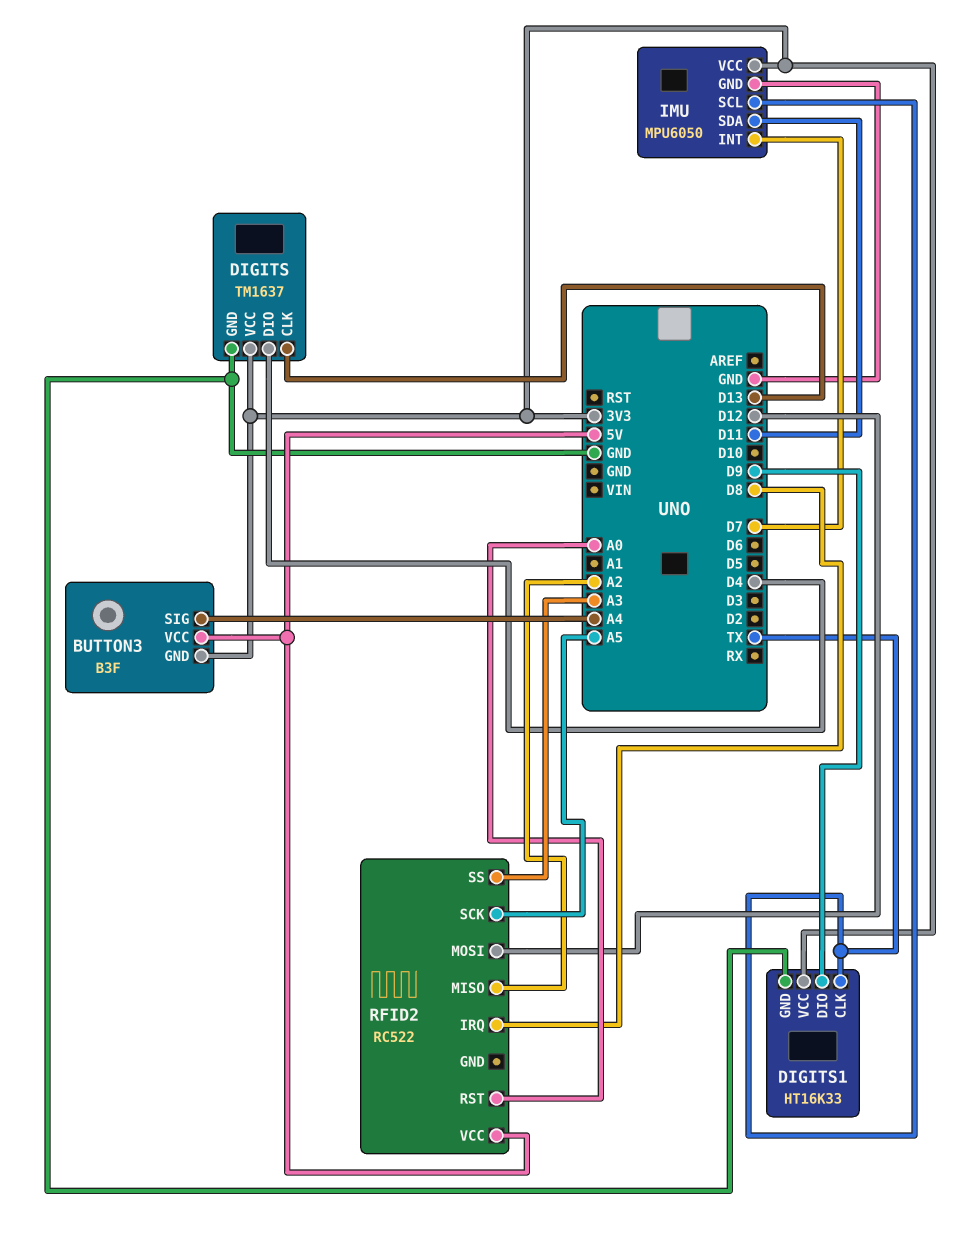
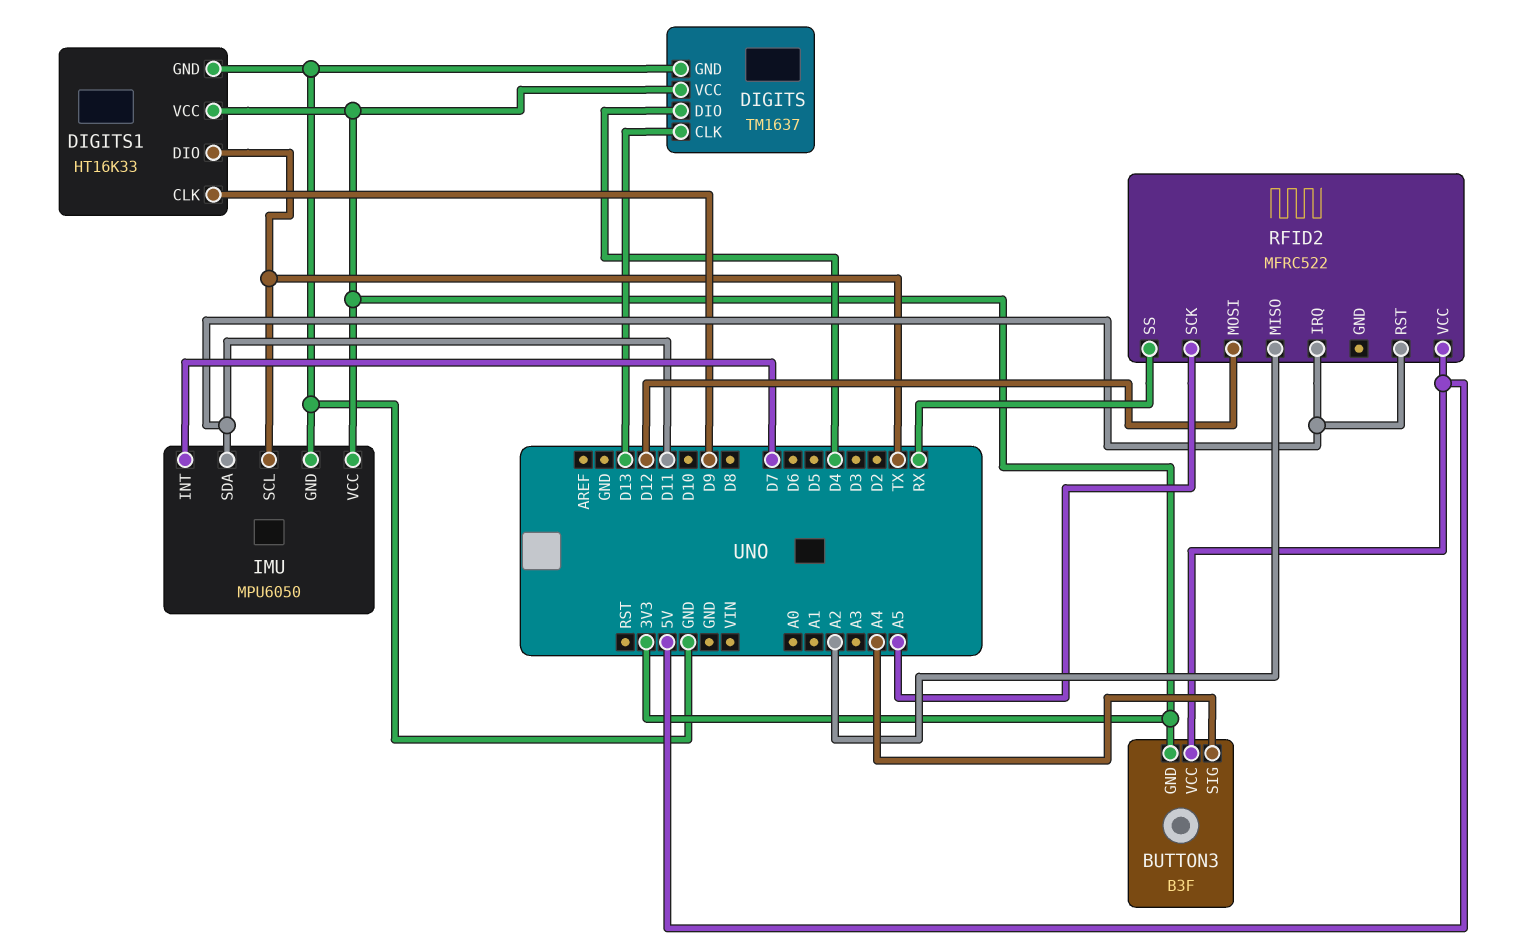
DIGITS1 pin CLK: TX -> D9
DIGITS1 pin DIO: D9 -> TX
RFID2: RC522 -> MFRC522
RFID2 pin IRQ: D8 -> D11
RFID2 pin RST: A0 -> D11
RFID2 pin SS: A3 -> RX

